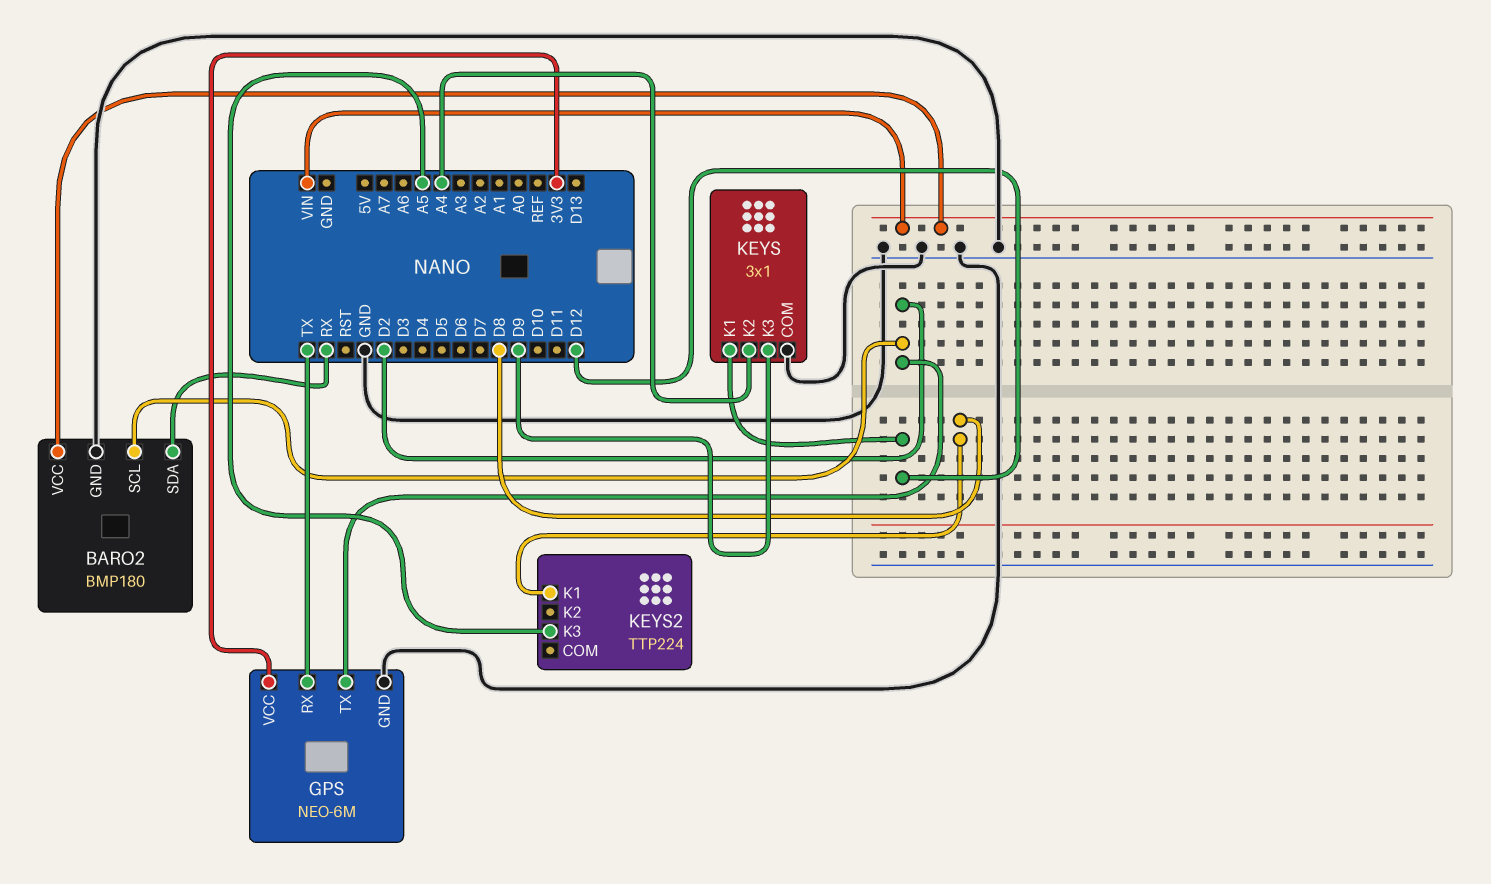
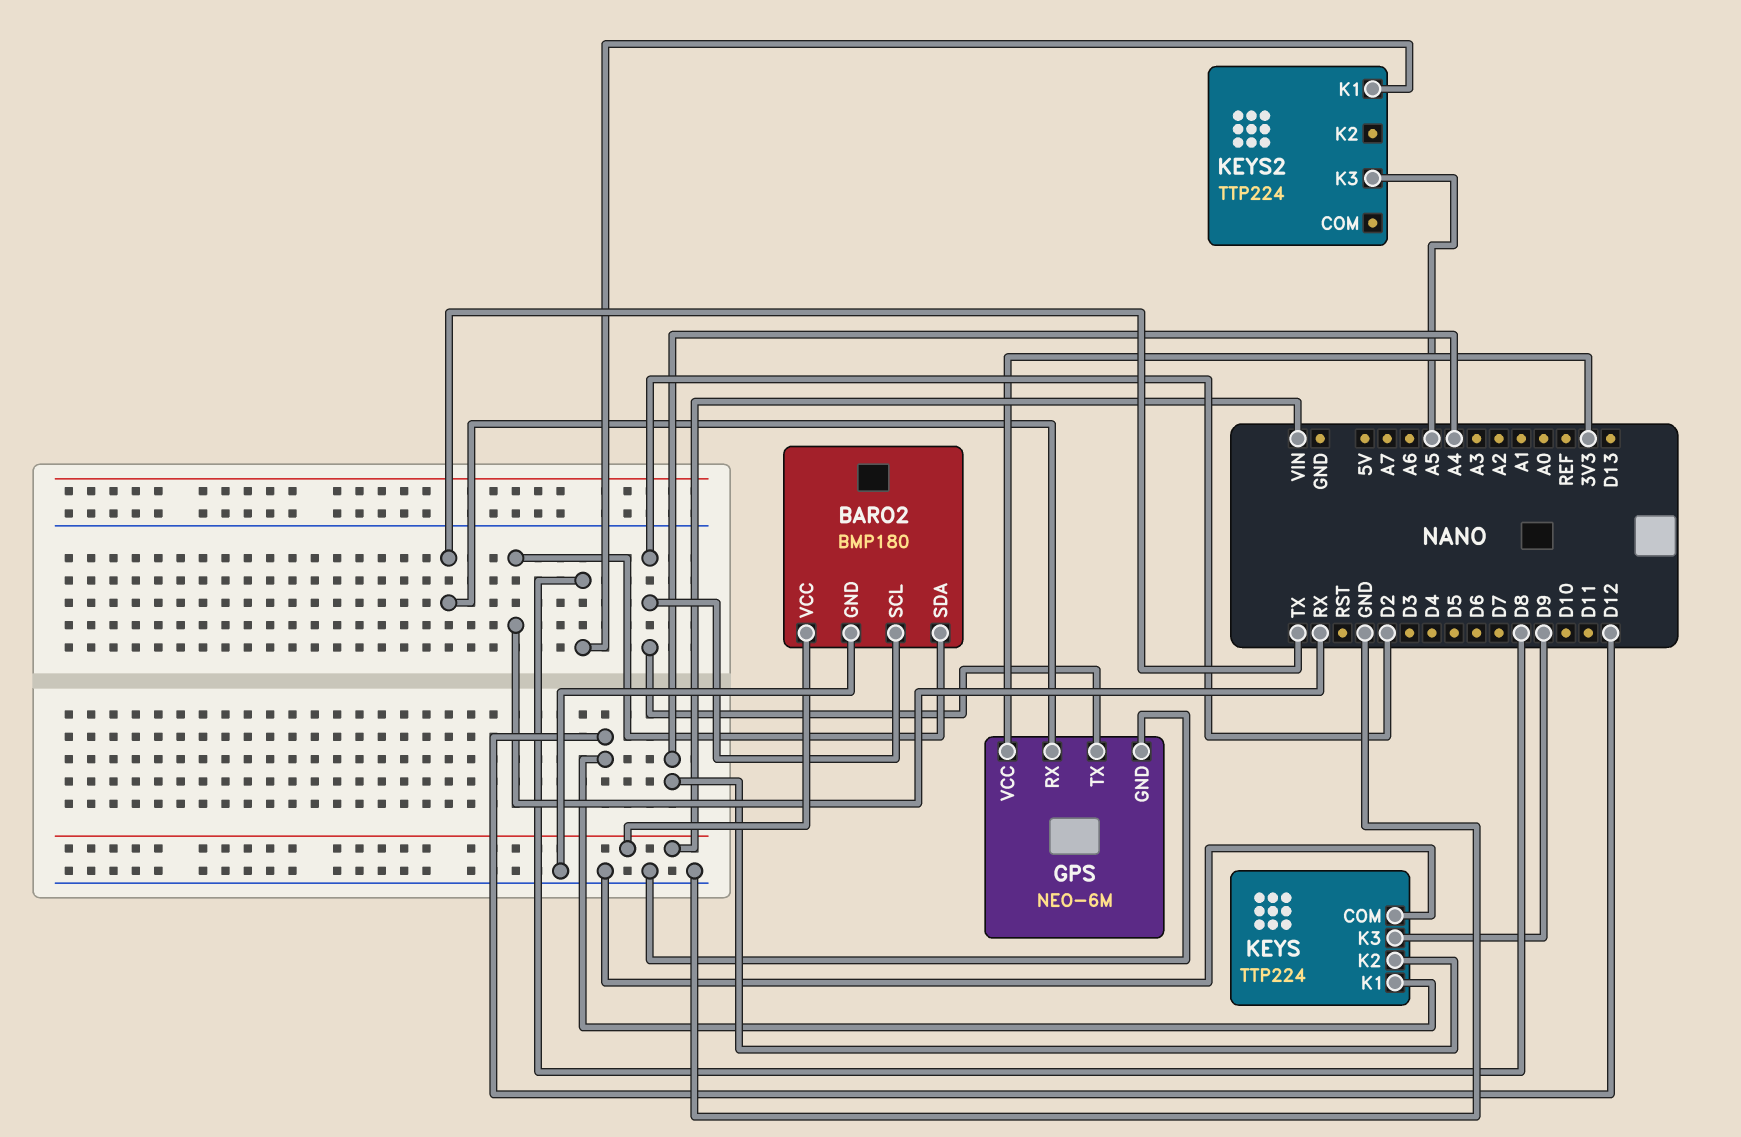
KEYS: 3x1 -> TTP224

